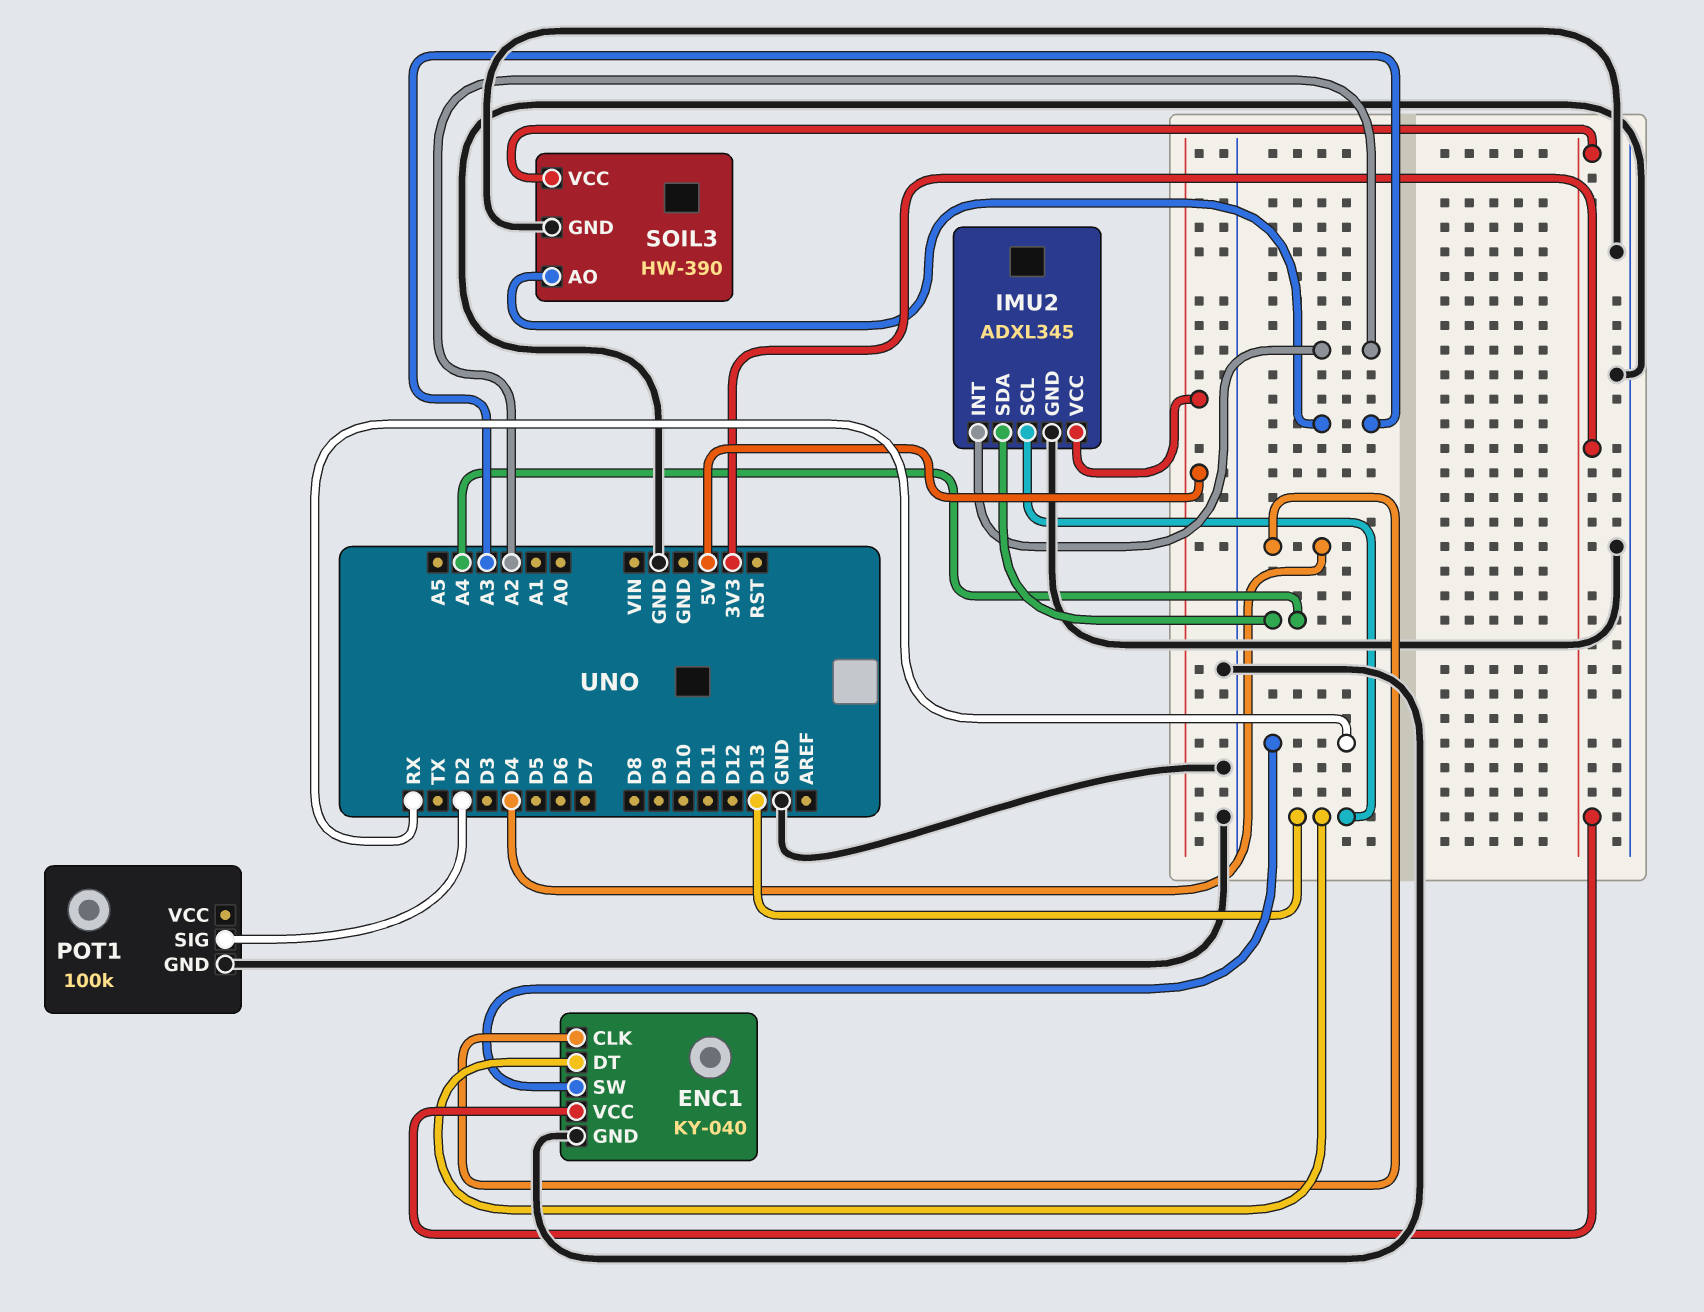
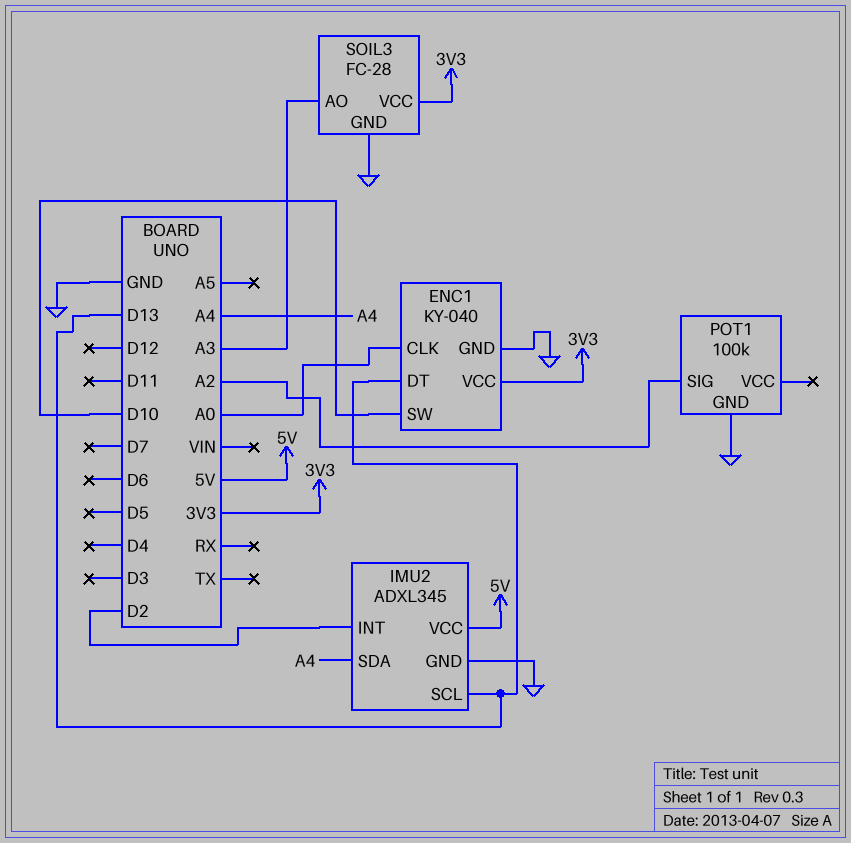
ENC1 pin CLK: D4 -> A0
ENC1 pin SW: RX -> D10
IMU2 pin INT: A2 -> D2
POT1 pin SIG: D2 -> A2
SOIL3: HW-390 -> FC-28

